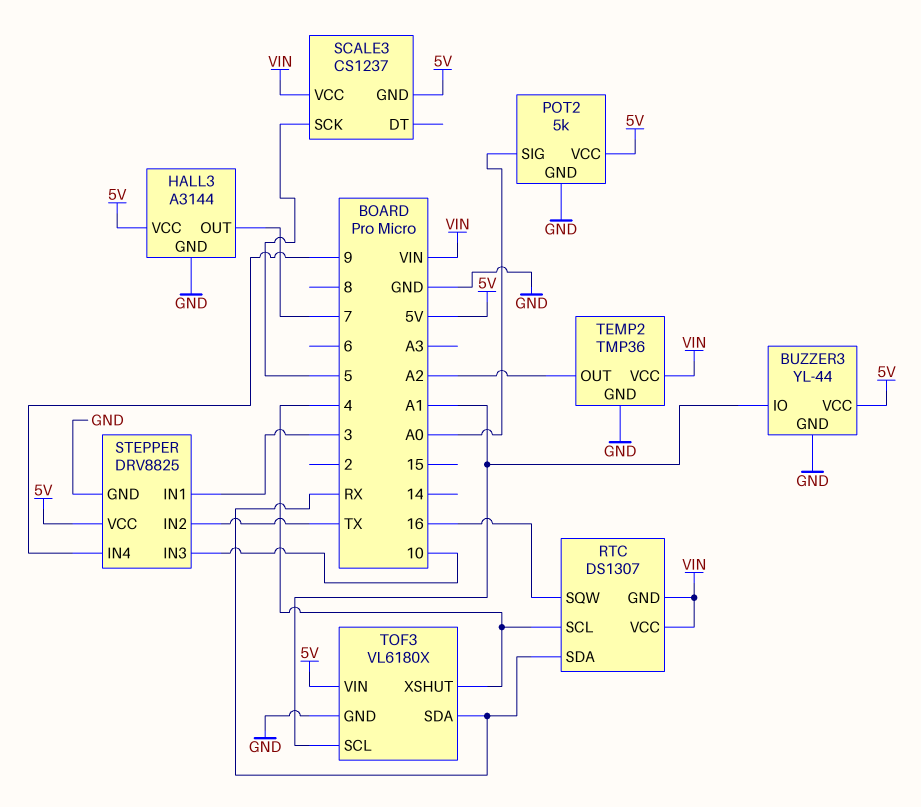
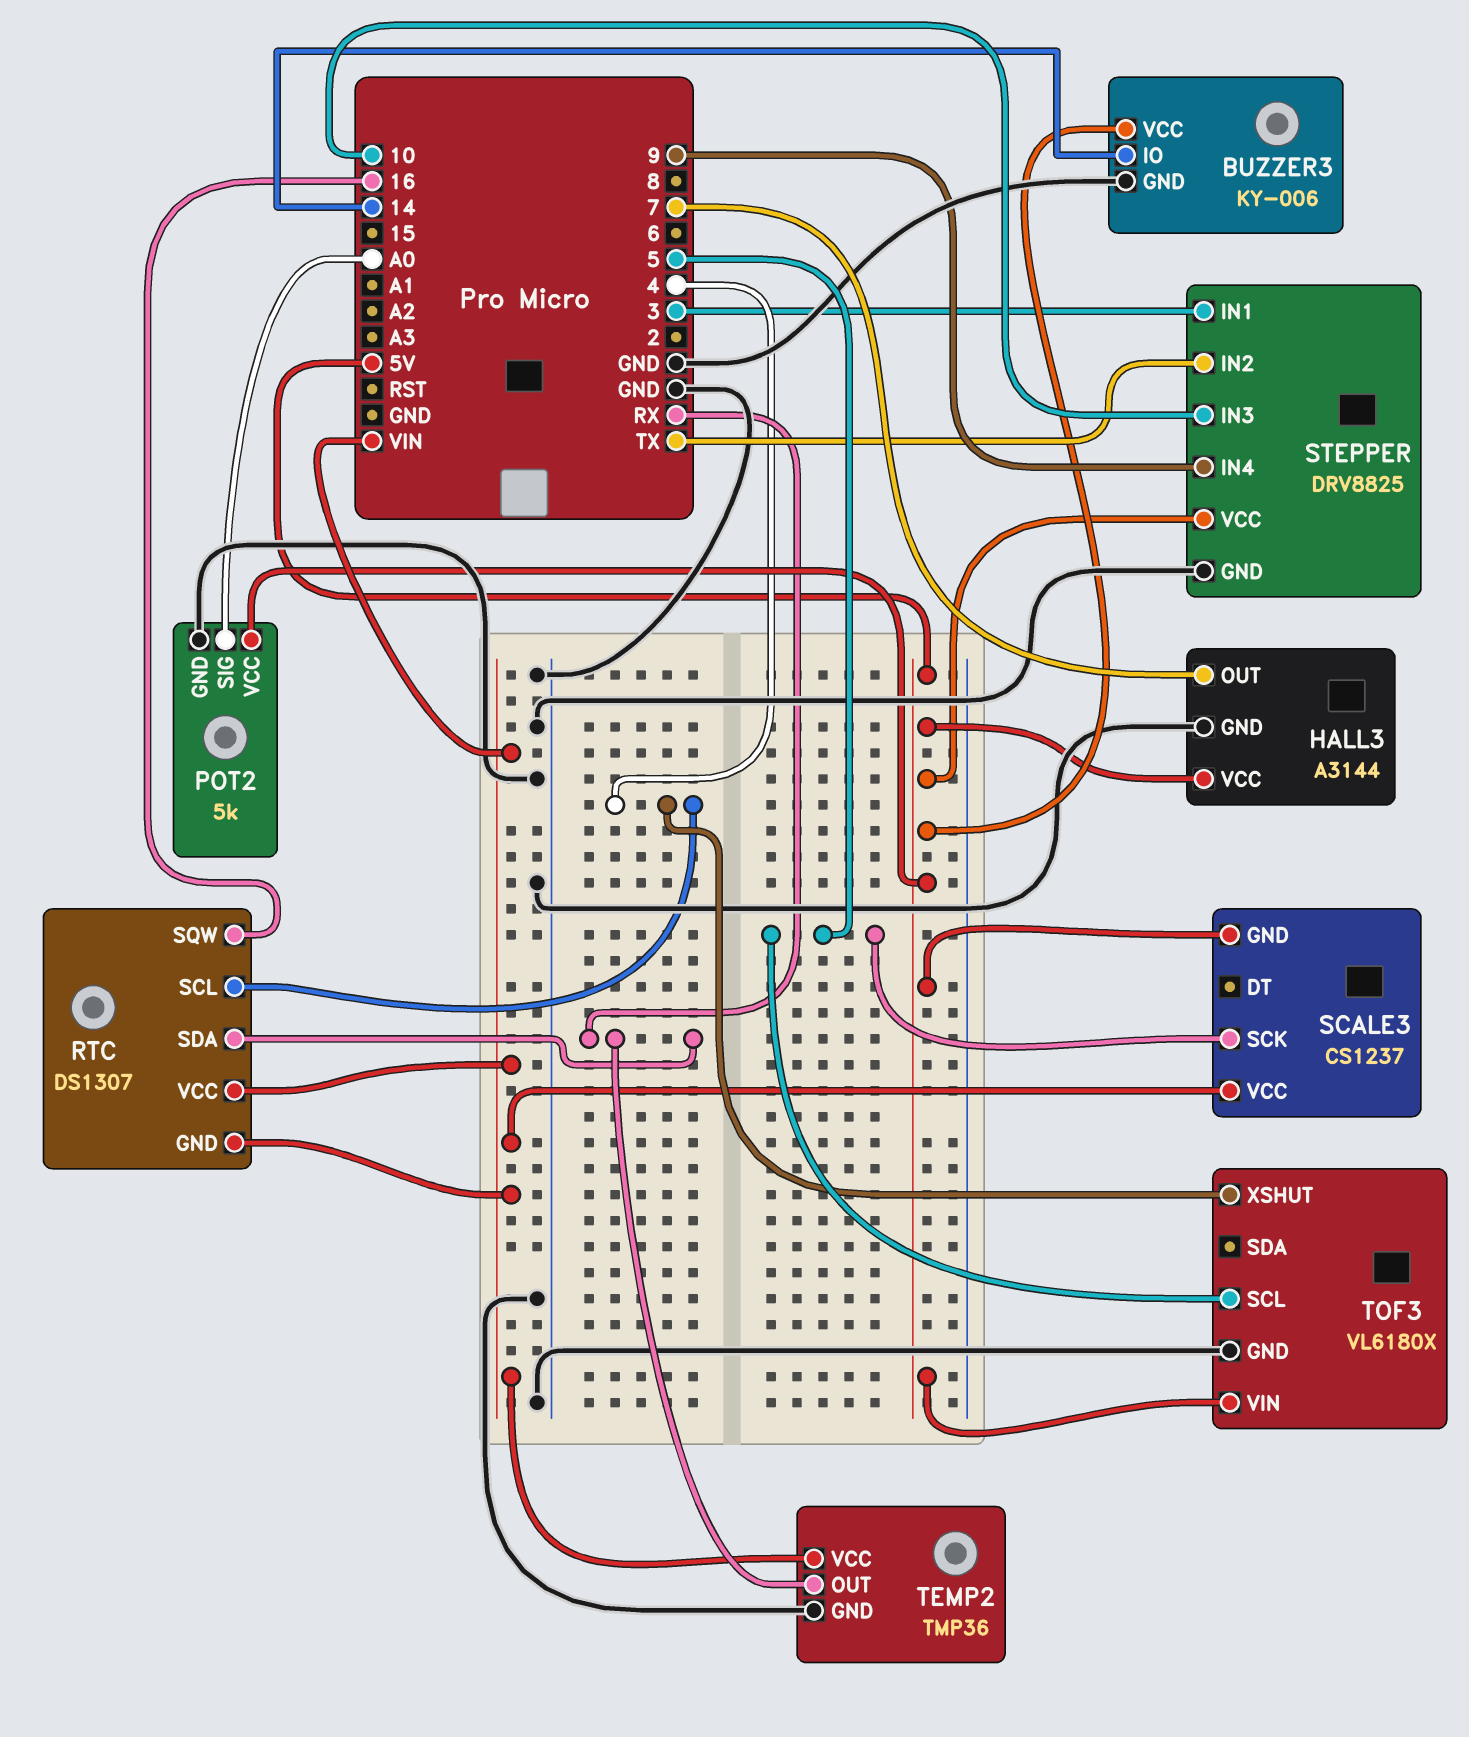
BUZZER3: YL-44 -> KY-006
BUZZER3 pin IO: A1 -> 14
TEMP2 pin OUT: A2 -> RX
TOF3 pin SCL: A1 -> 5
TOF3 pin SDA: RX -> none

